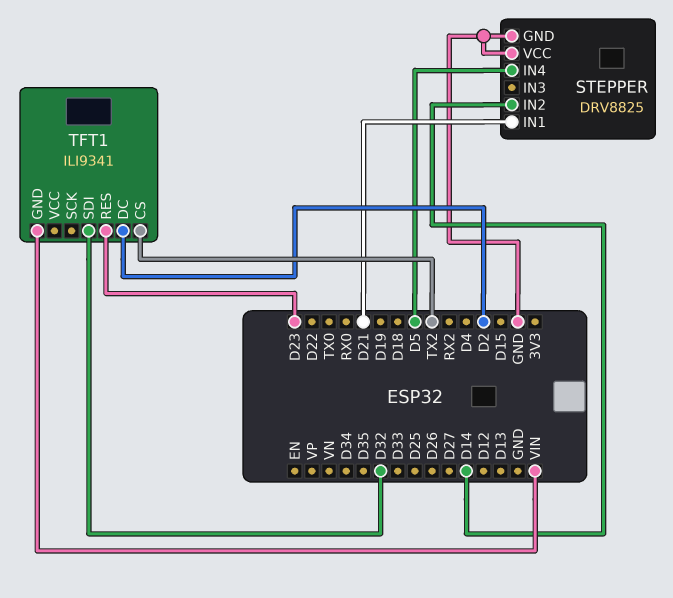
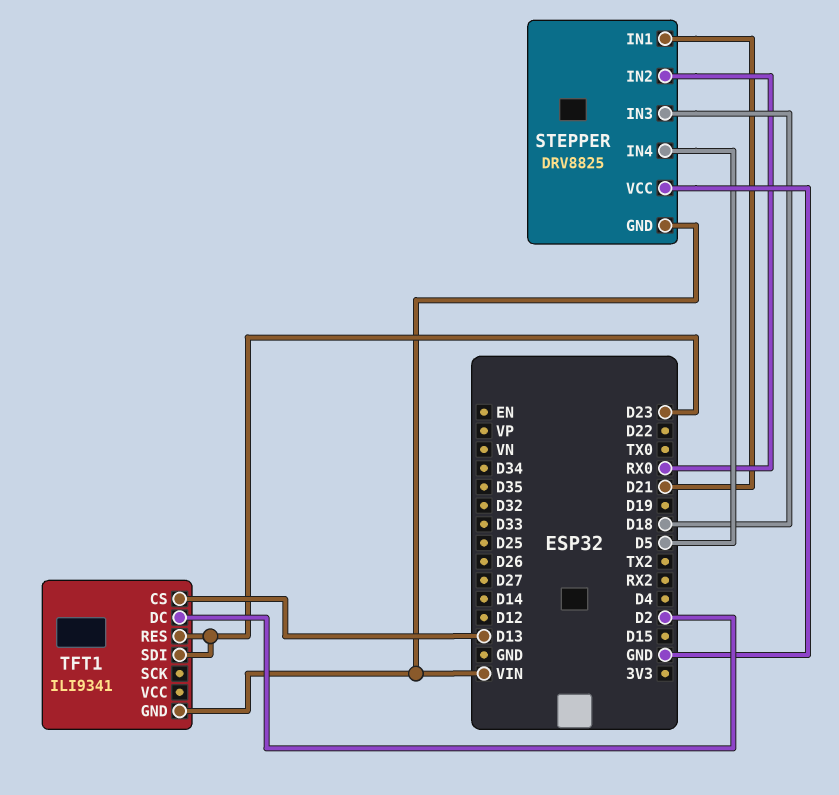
STEPPER pin GND: GND -> VIN
STEPPER pin IN2: D14 -> RX0
STEPPER pin IN3: none -> D18
TFT1 pin CS: TX2 -> D13
TFT1 pin SDI: D32 -> D23

